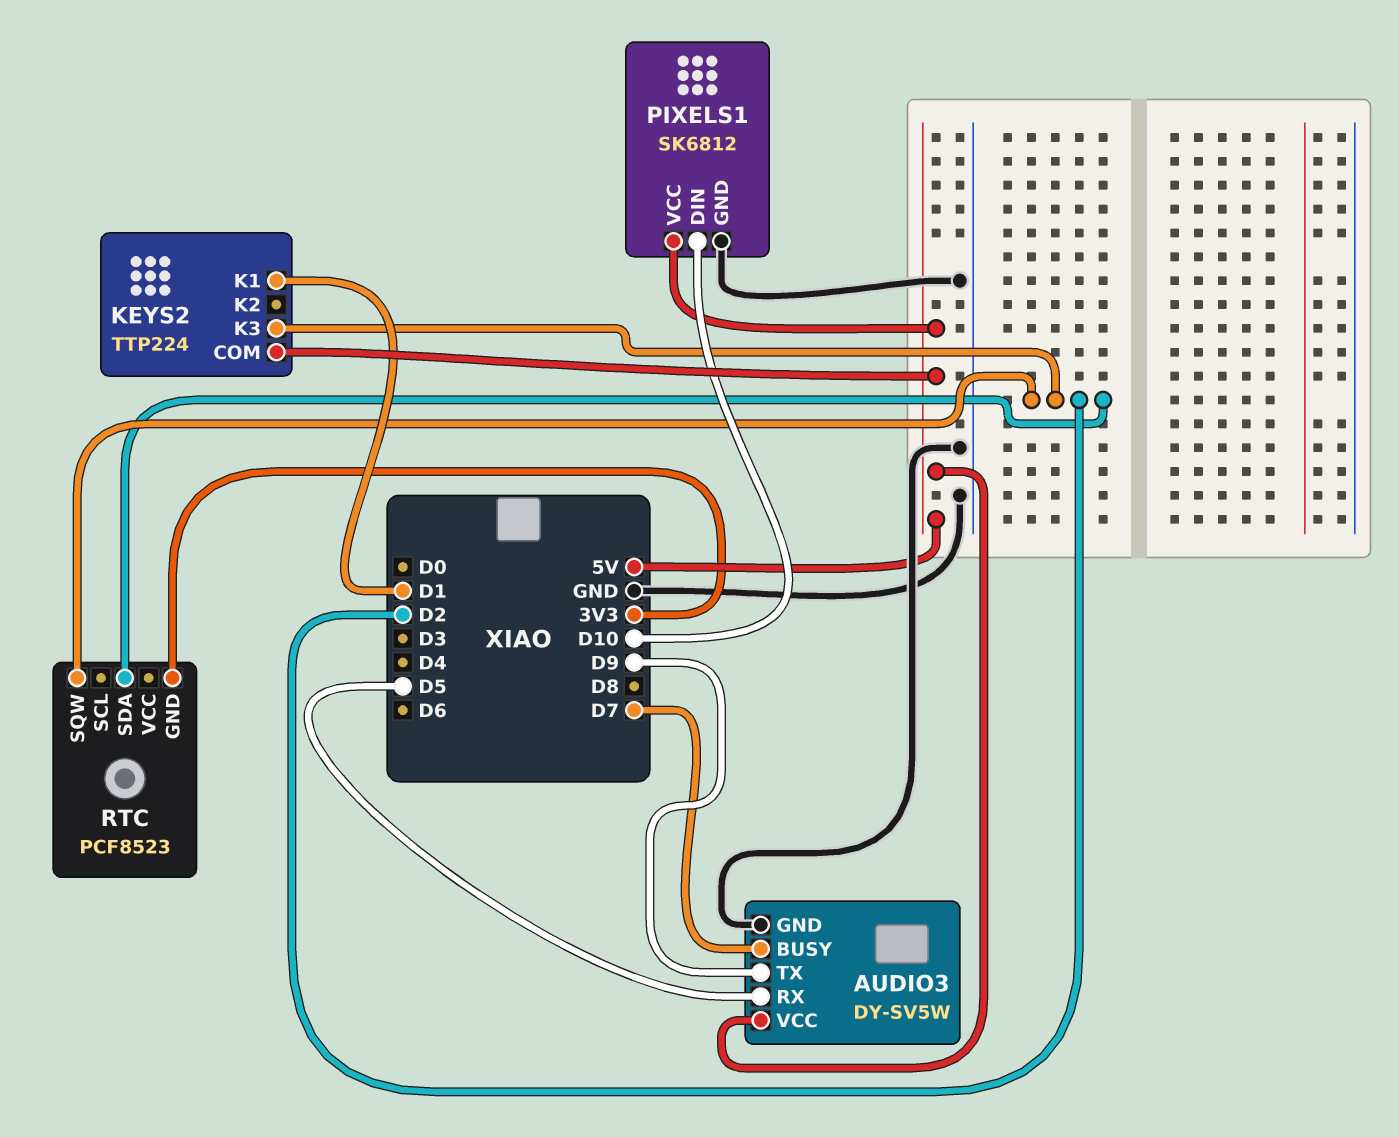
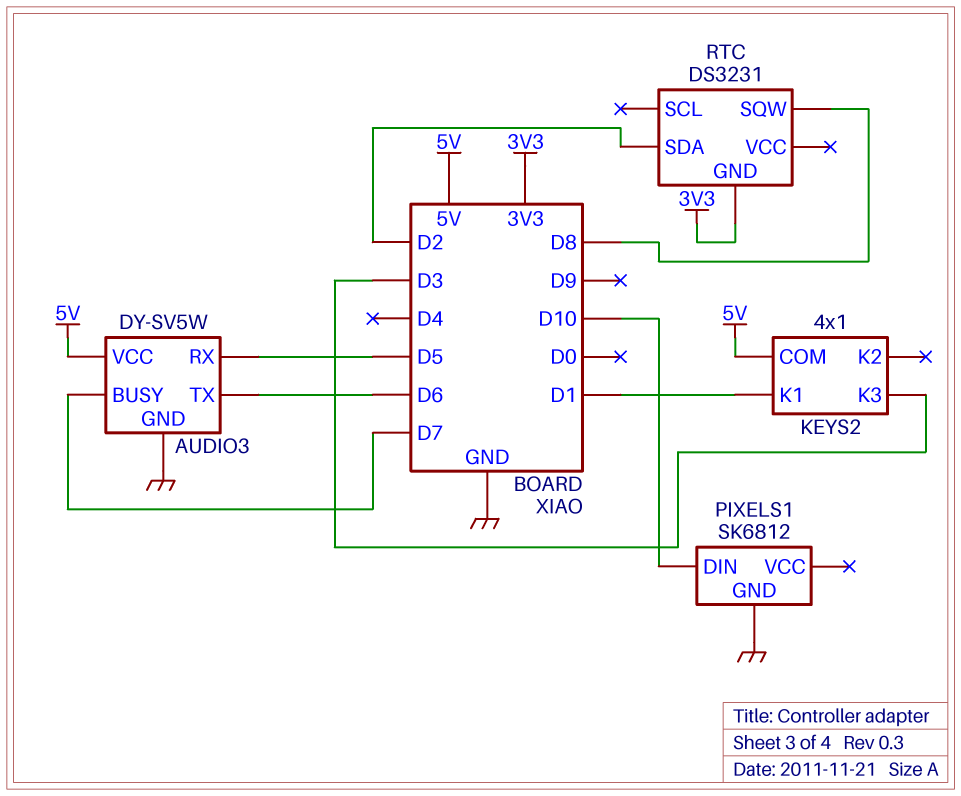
AUDIO3 pin TX: D9 -> D6
KEYS2: TTP224 -> 4x1
KEYS2 pin K3: D2 -> D3
PIXELS1 pin VCC: 5V -> none
RTC: PCF8523 -> DS3231
RTC pin SQW: D2 -> D8

